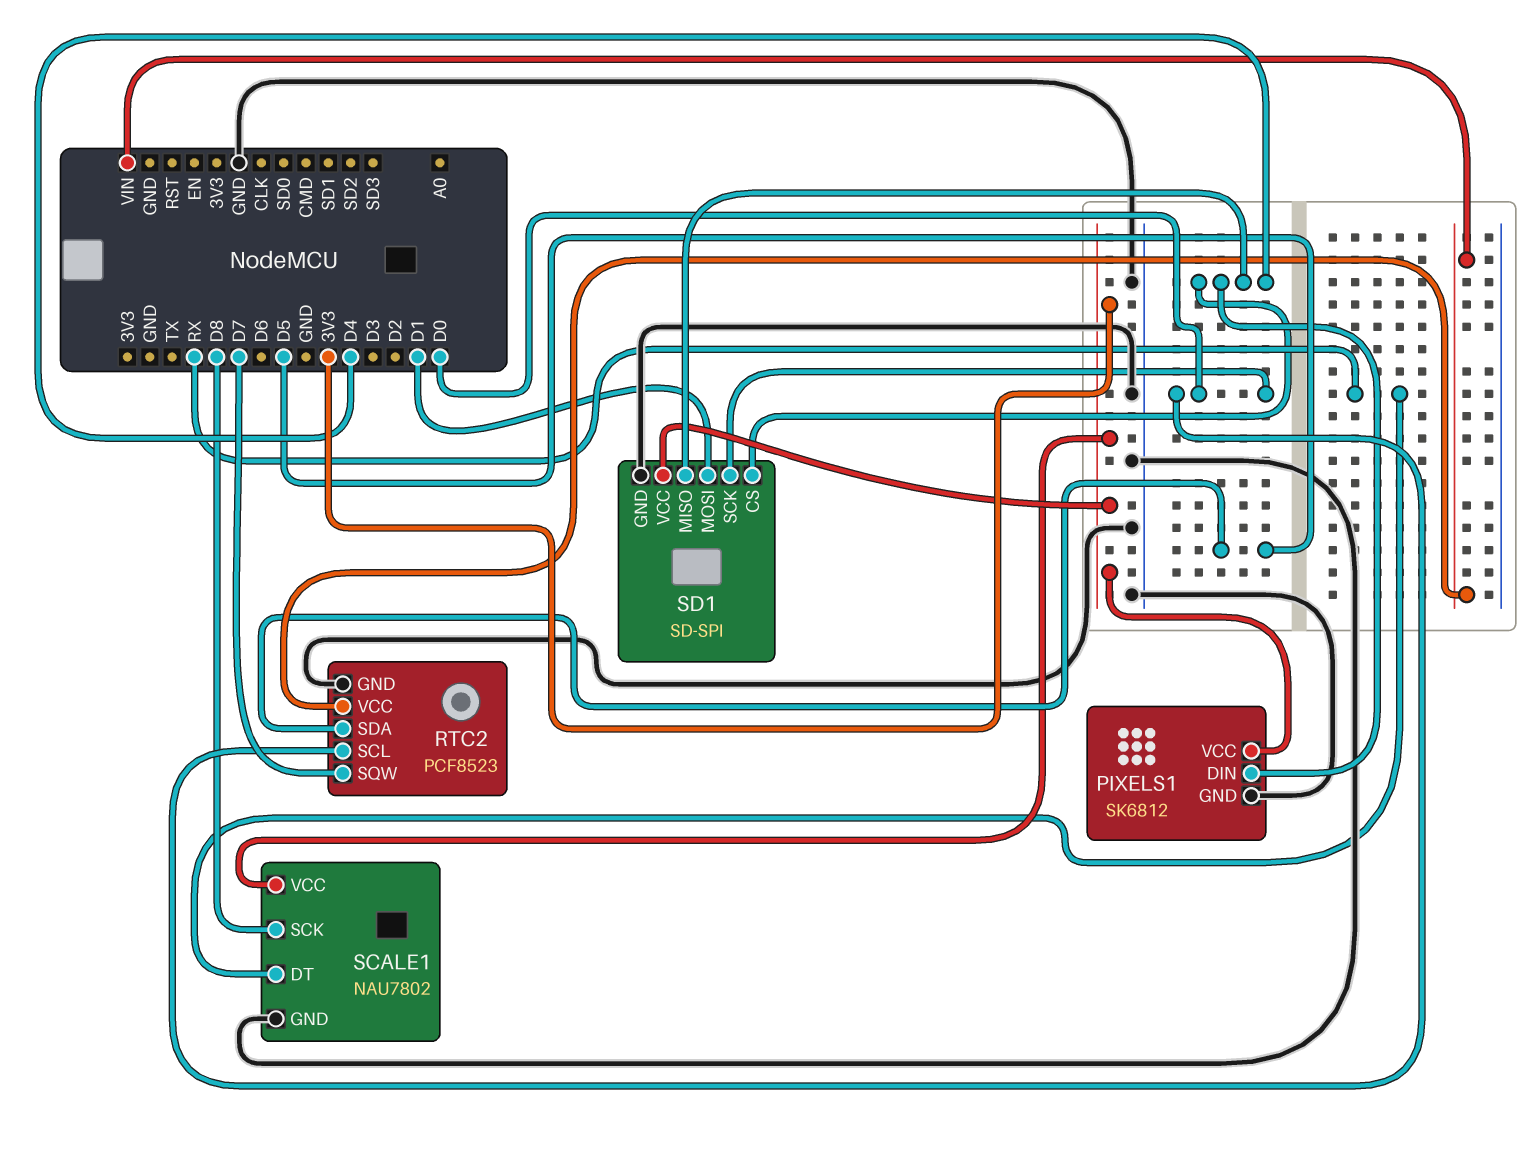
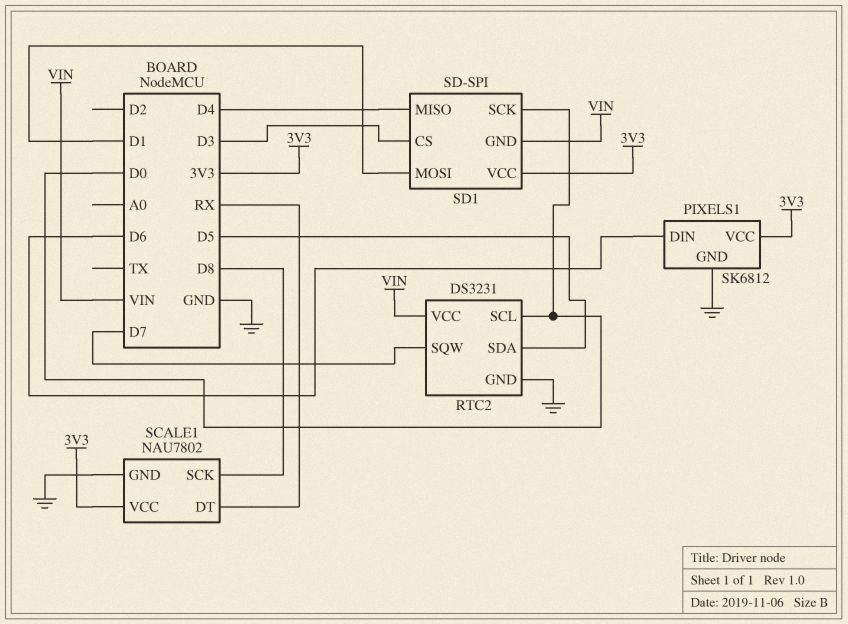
PIXELS1 pin DIN: D4 -> D6
RTC2: PCF8523 -> DS3231
SD1 pin CS: D4 -> D3
SD1 pin GND: GND -> VIN

